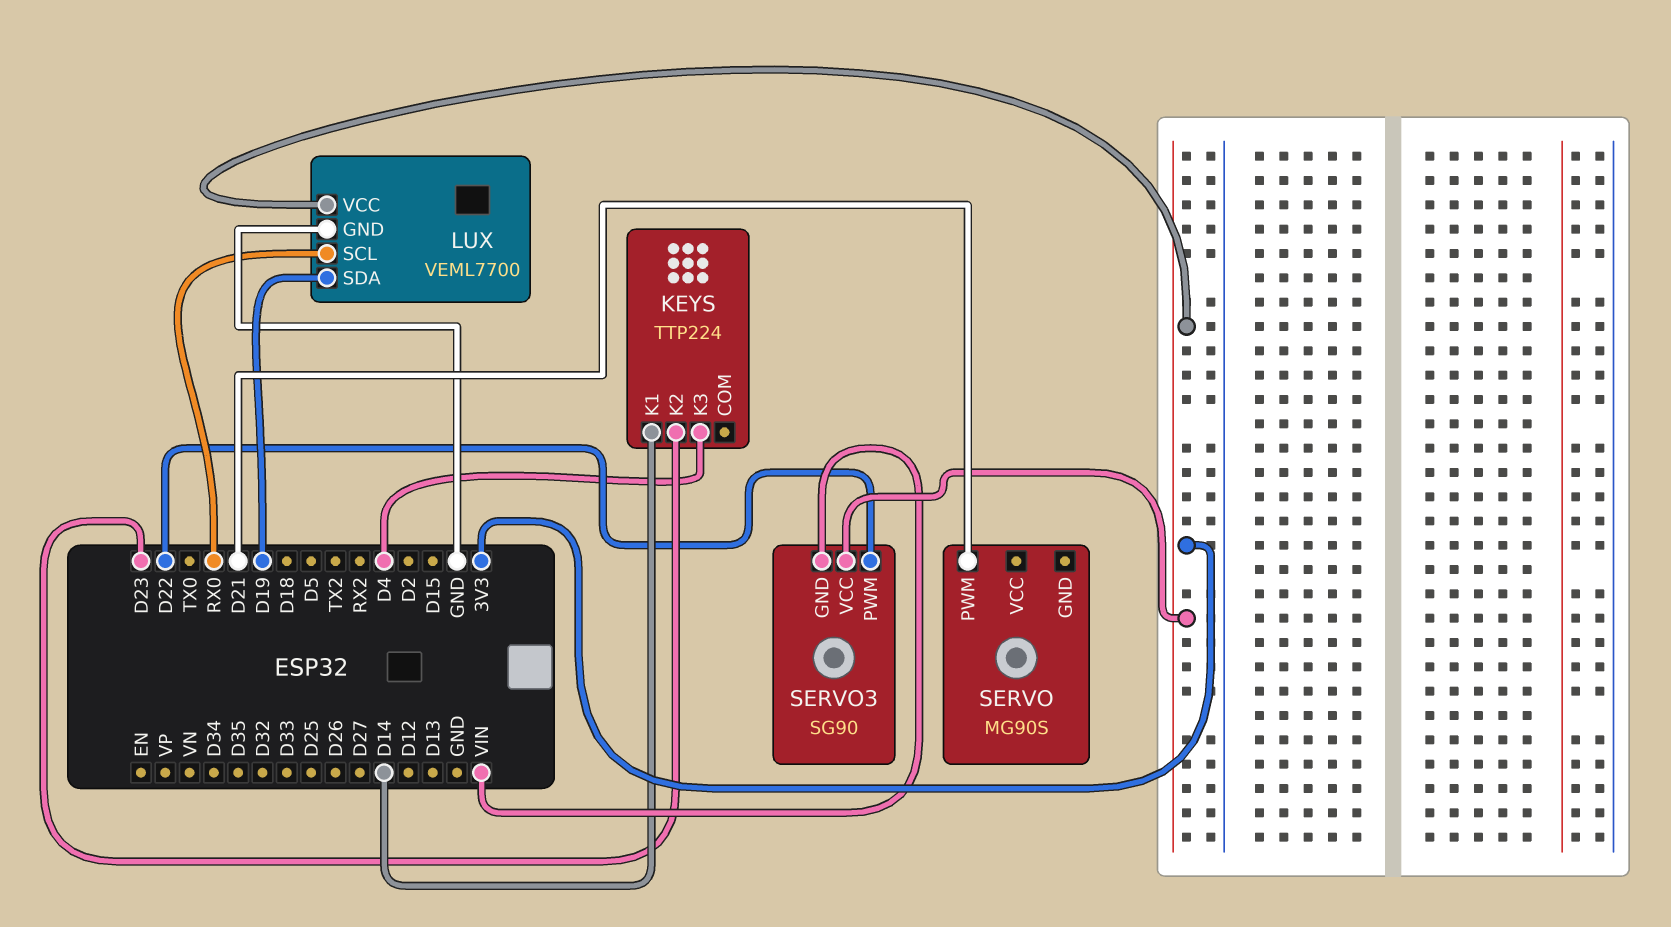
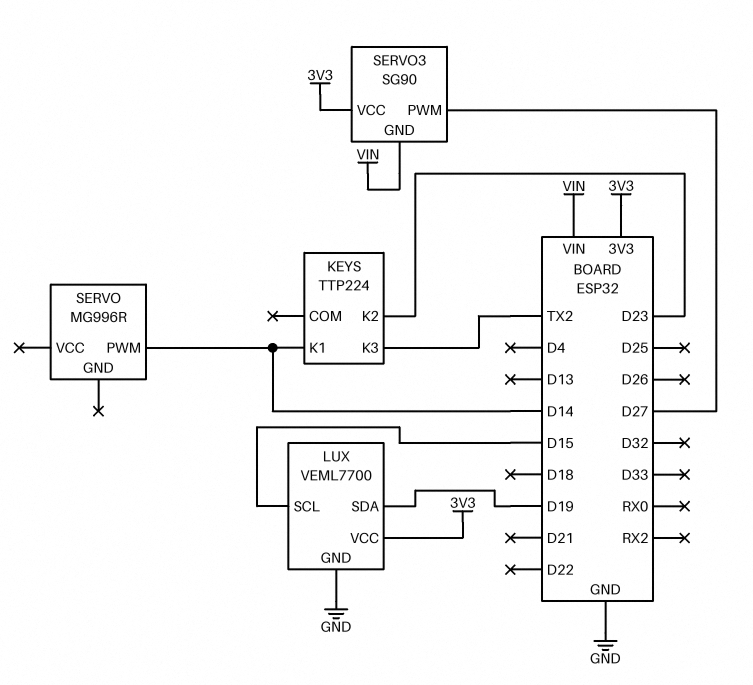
KEYS pin K3: D4 -> TX2
LUX pin SCL: RX0 -> D15
SERVO: MG90S -> MG996R
SERVO pin PWM: D21 -> D14
SERVO3 pin PWM: D22 -> D27

